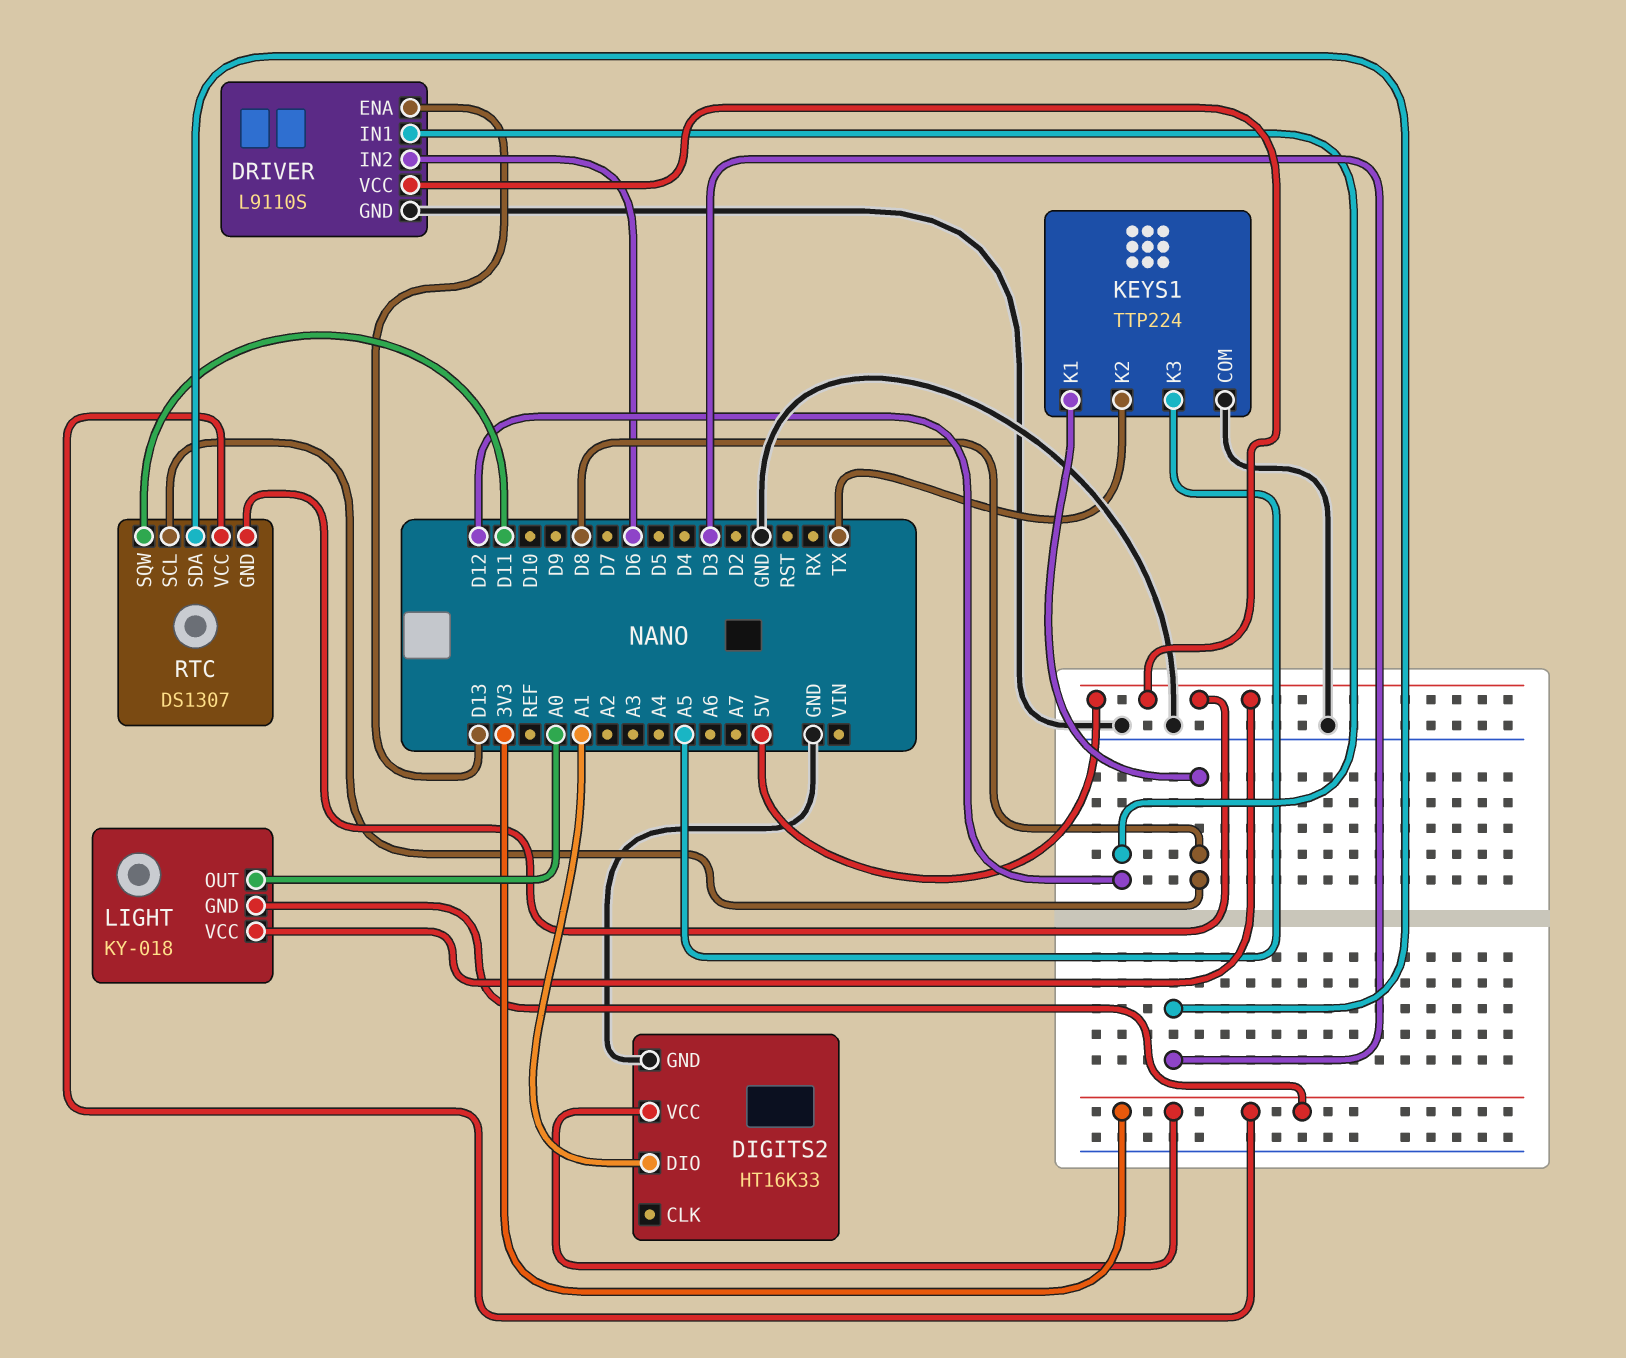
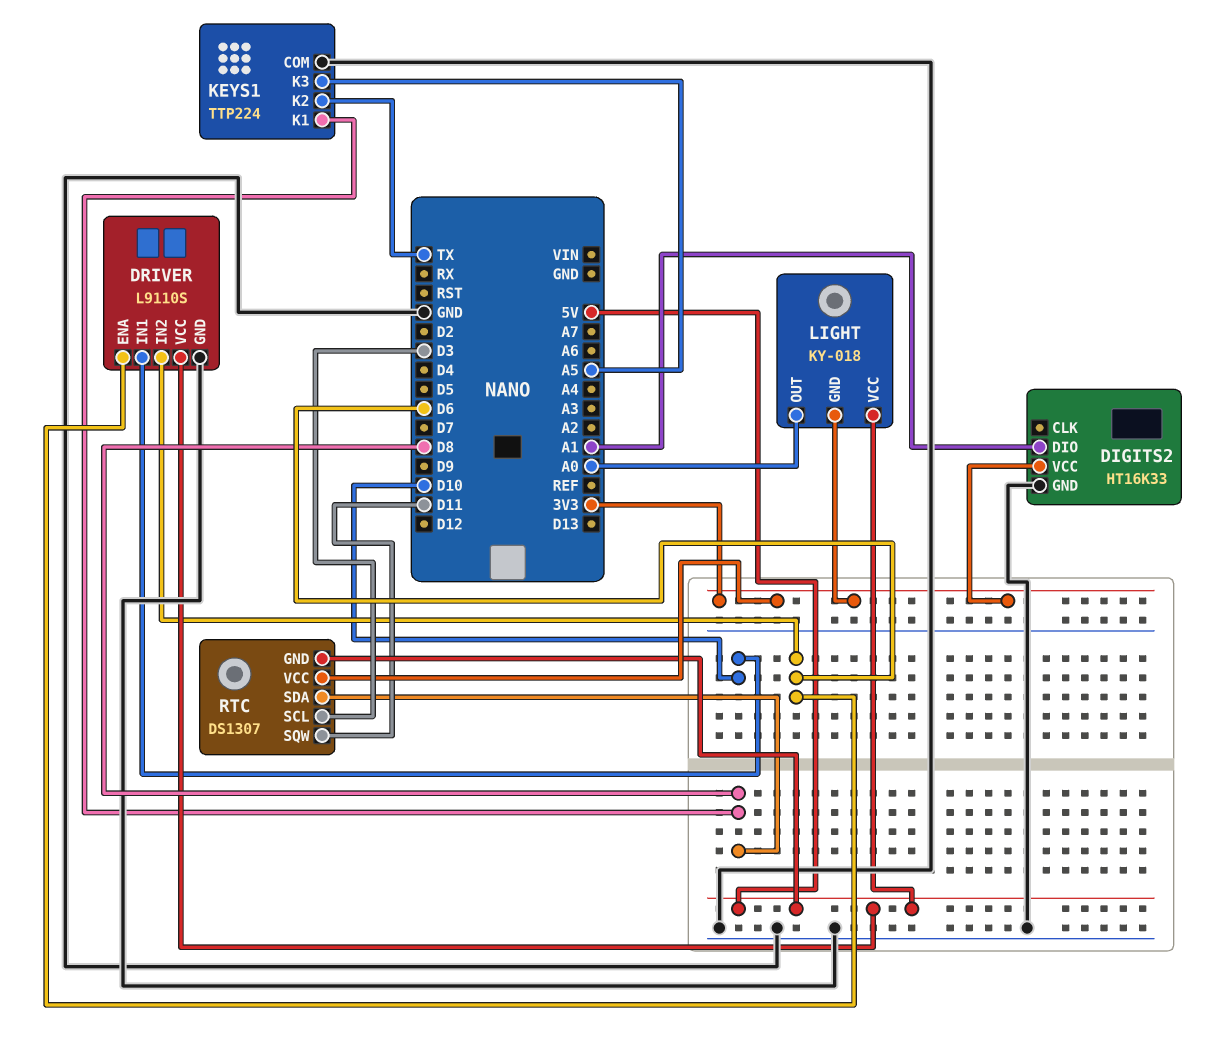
DRIVER pin ENA: D13 -> D6
DRIVER pin IN1: D12 -> D10
RTC pin SCL: D8 -> D3
RTC pin SDA: D3 -> D8

